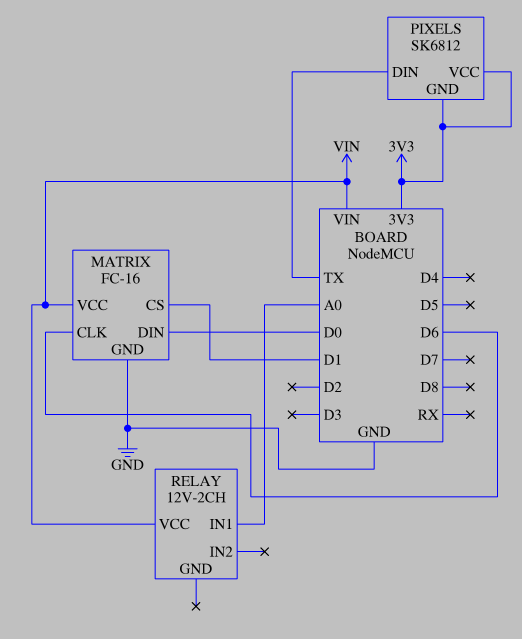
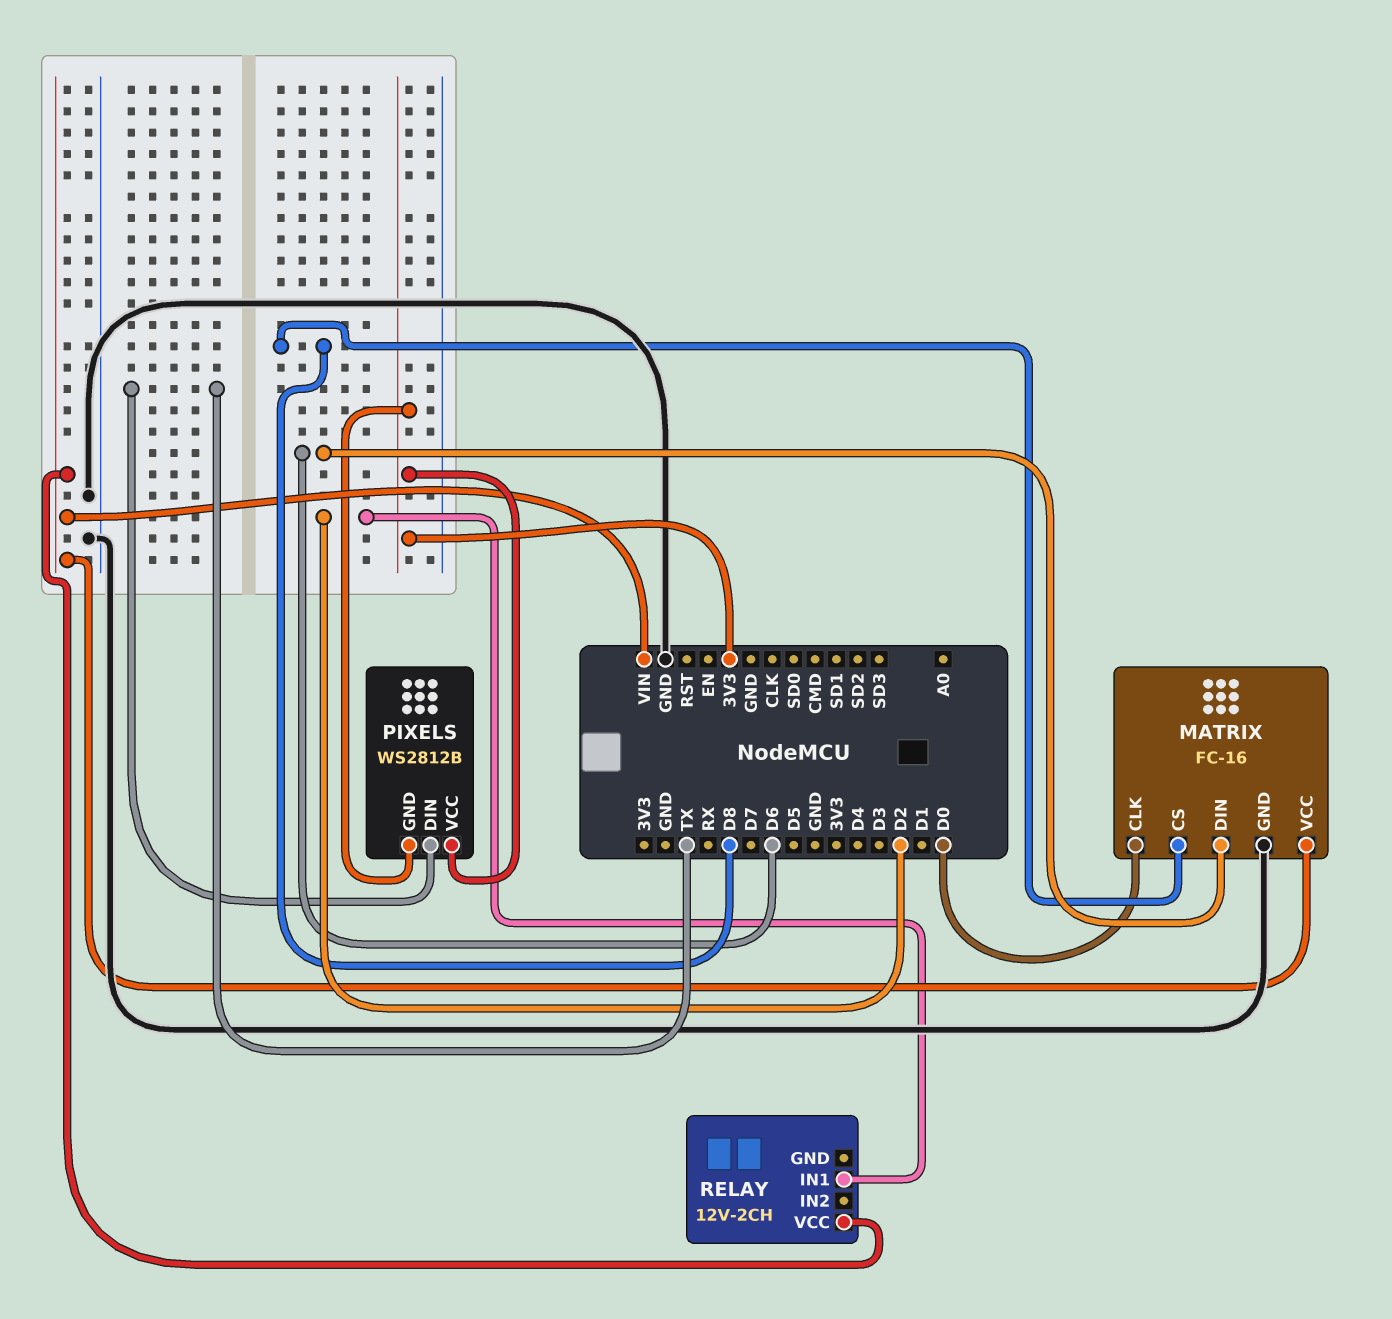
MATRIX pin CLK: D6 -> D0
MATRIX pin CS: D1 -> D8
MATRIX pin DIN: D0 -> D6
PIXELS: SK6812 -> WS2812B
RELAY pin IN1: A0 -> D2

